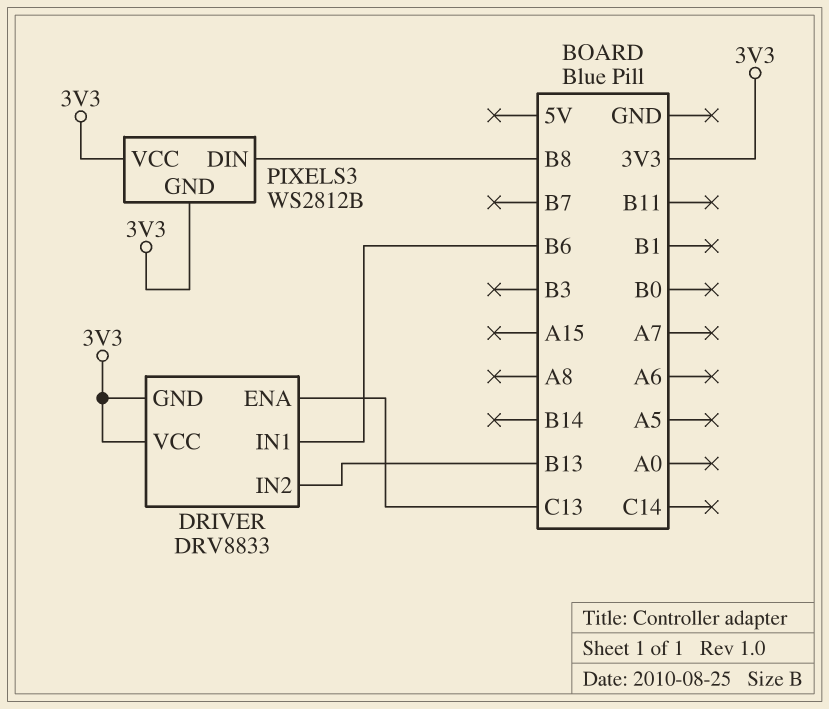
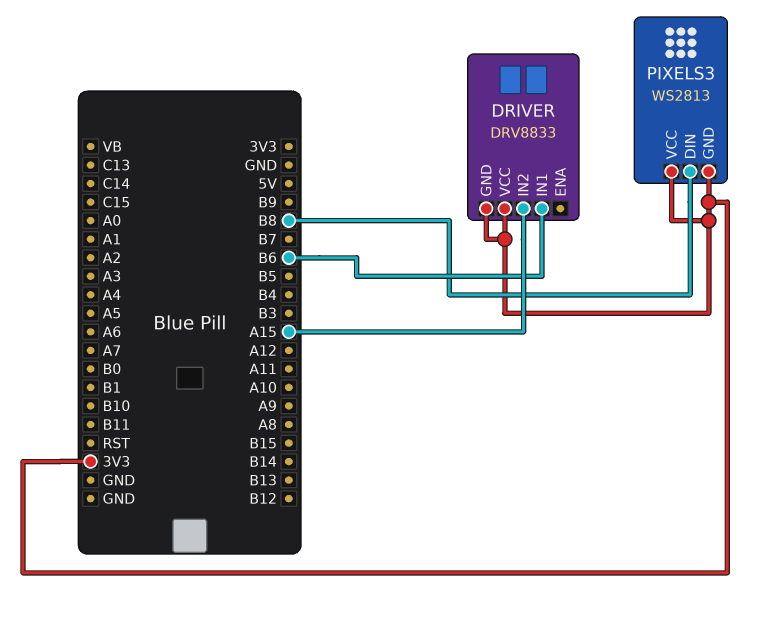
DRIVER pin ENA: C13 -> none
DRIVER pin IN2: B13 -> A15
PIXELS3: WS2812B -> WS2813

